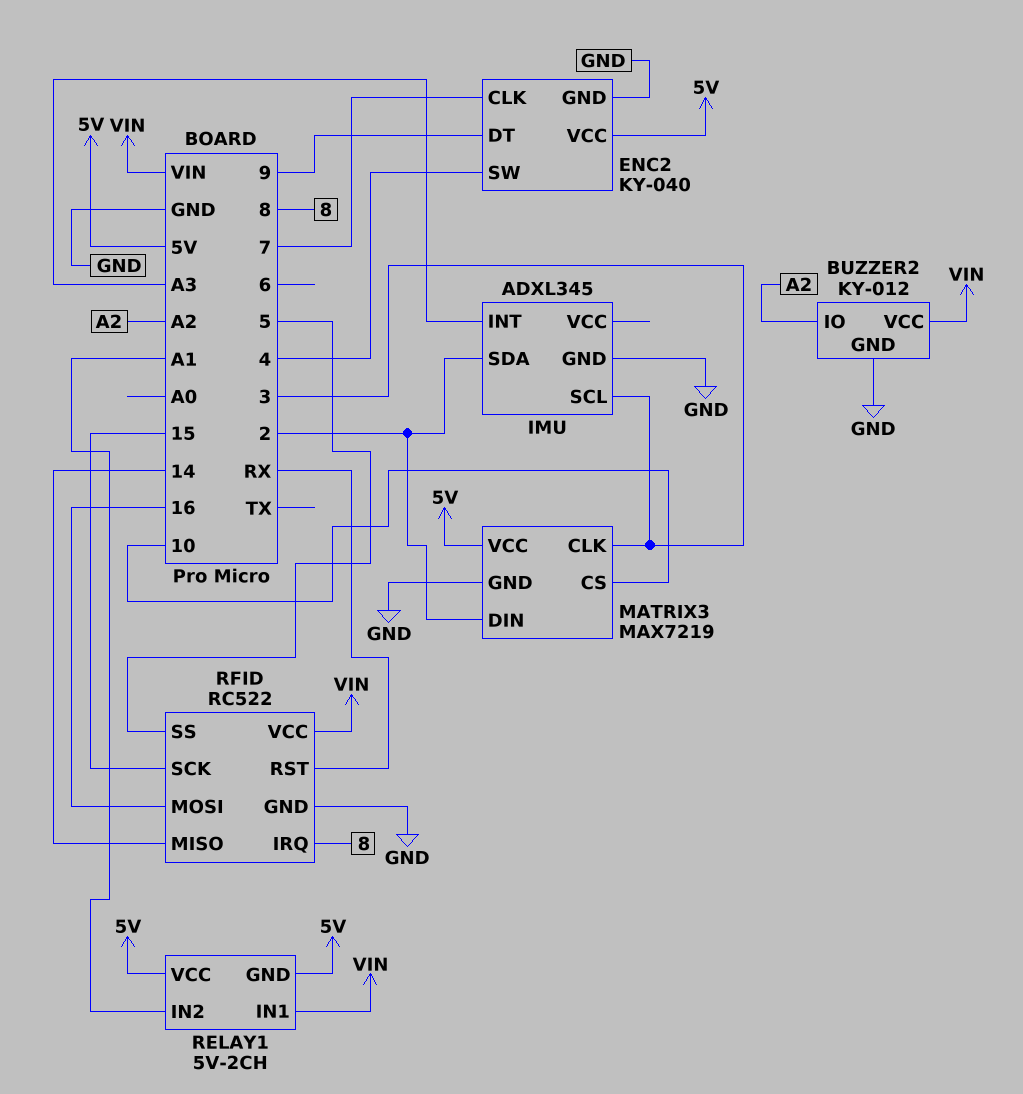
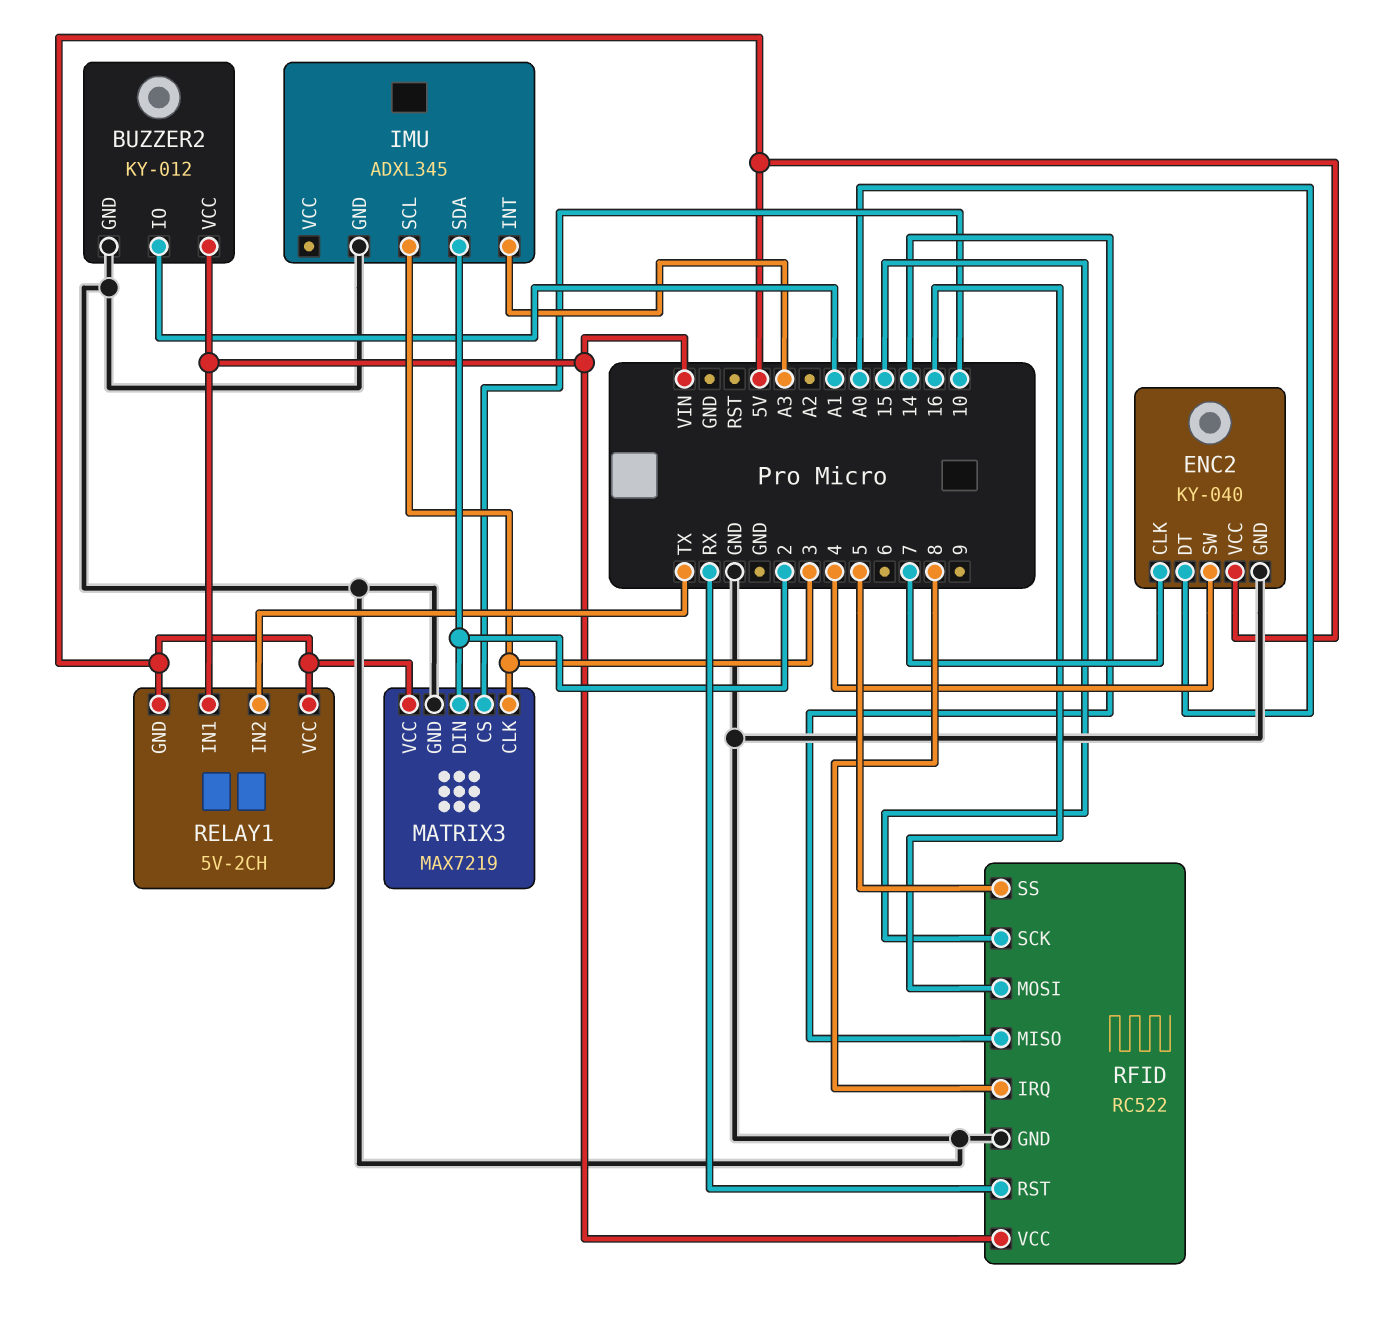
BUZZER2 pin IO: A2 -> A1
ENC2 pin DT: 9 -> A0
RELAY1 pin IN2: A1 -> TX

